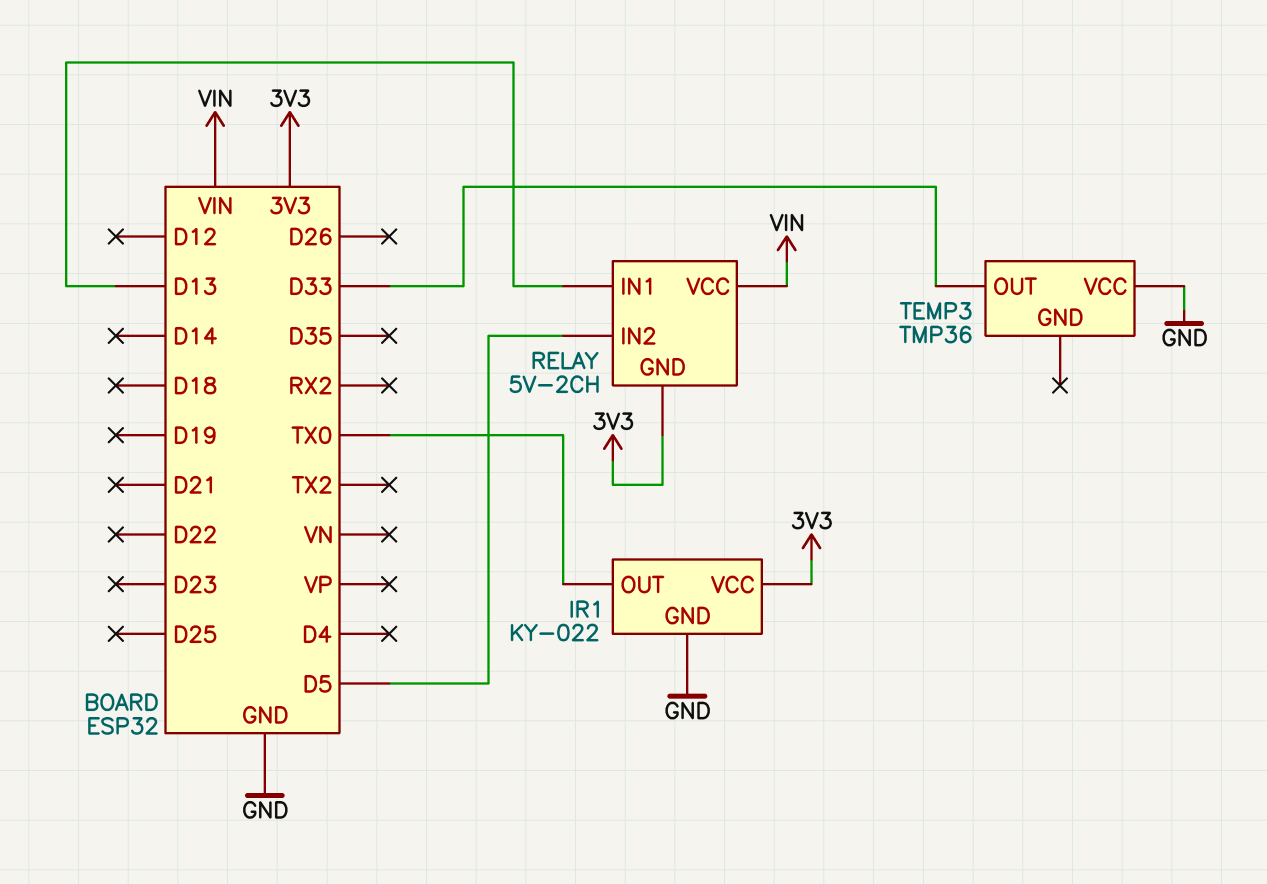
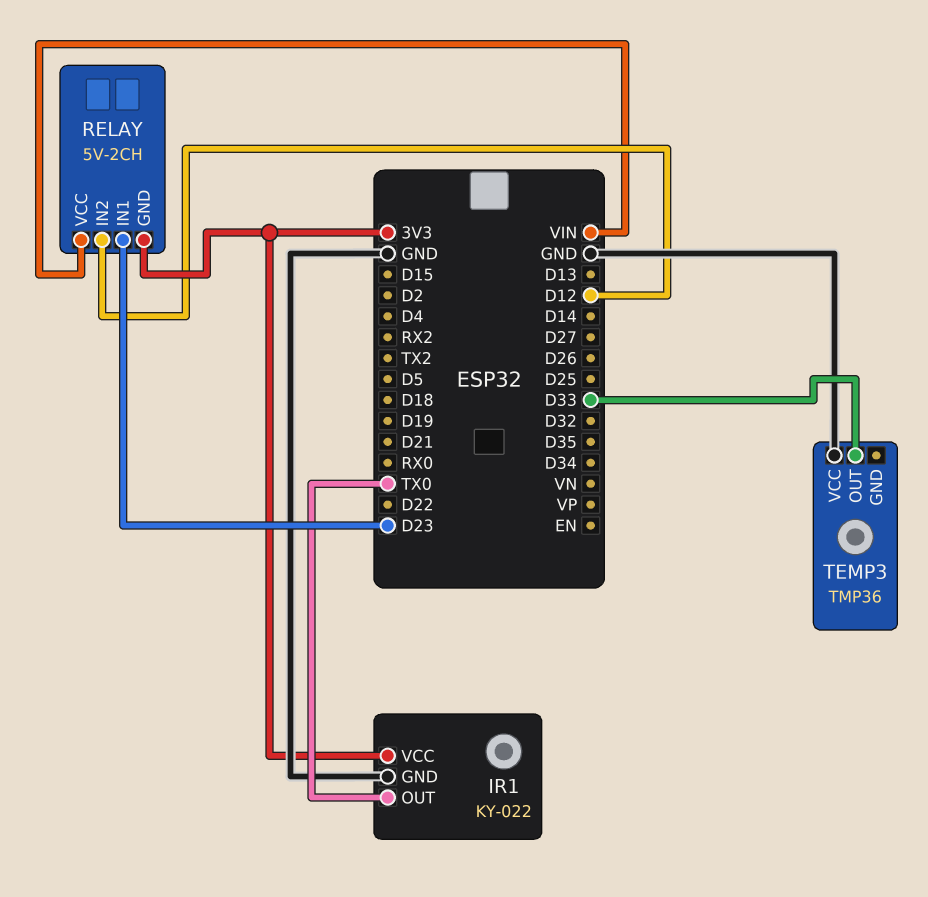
RELAY pin IN1: D13 -> D23
RELAY pin IN2: D5 -> D12

